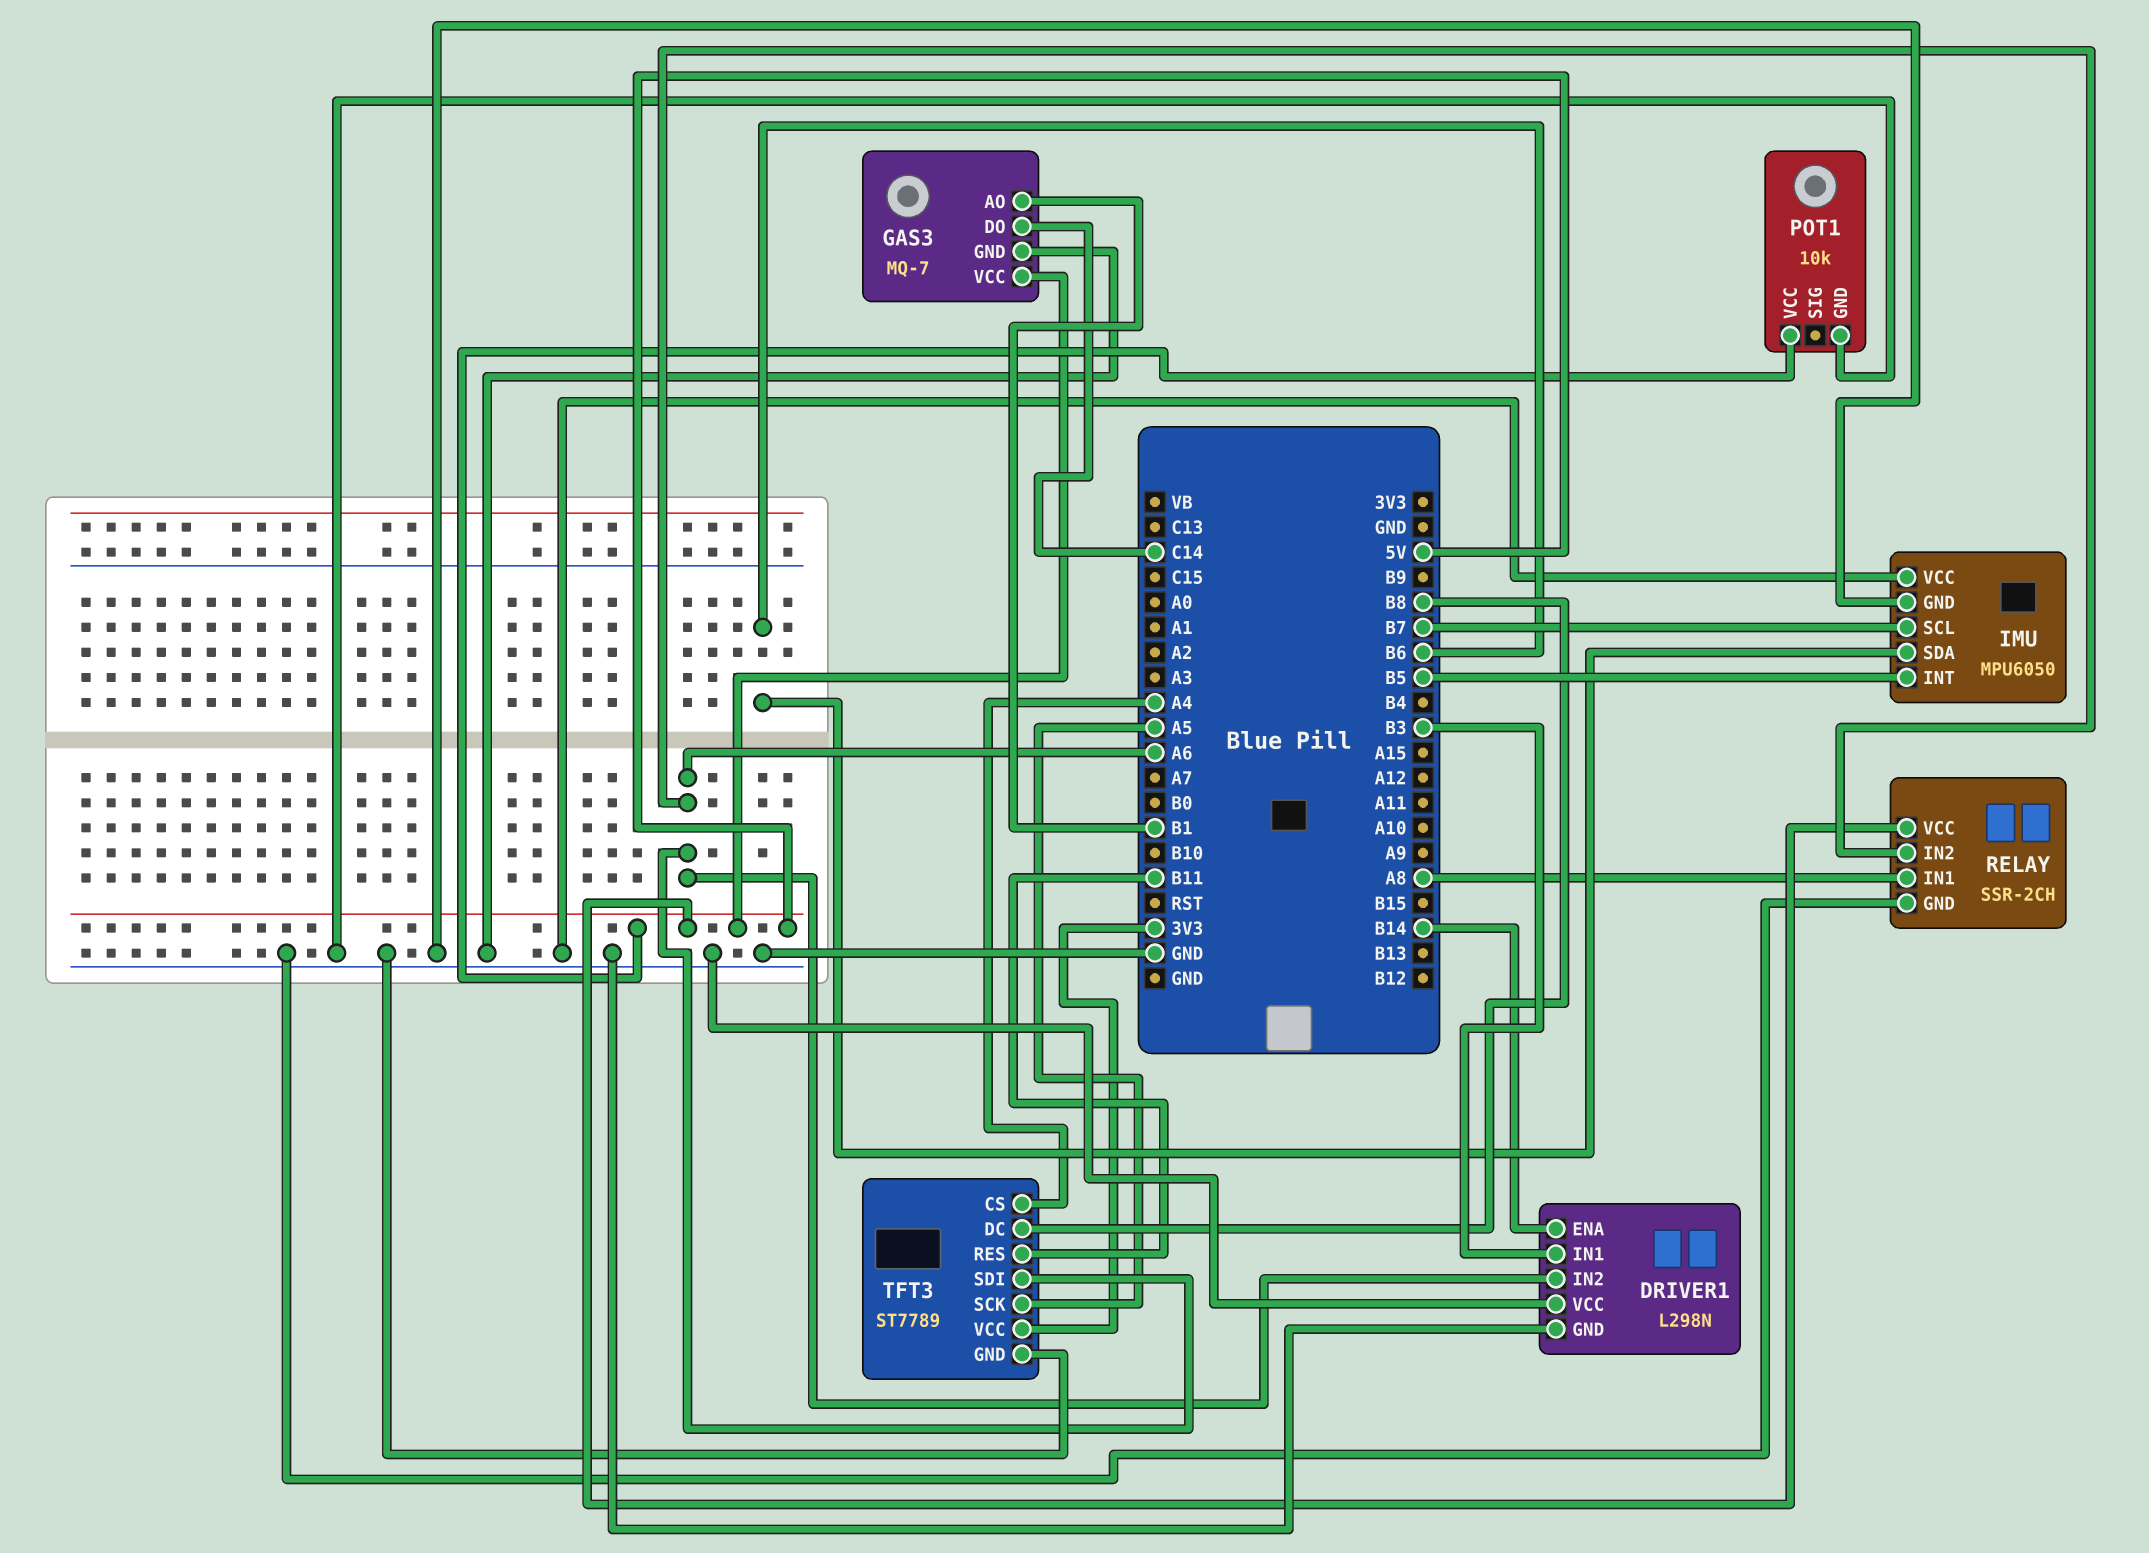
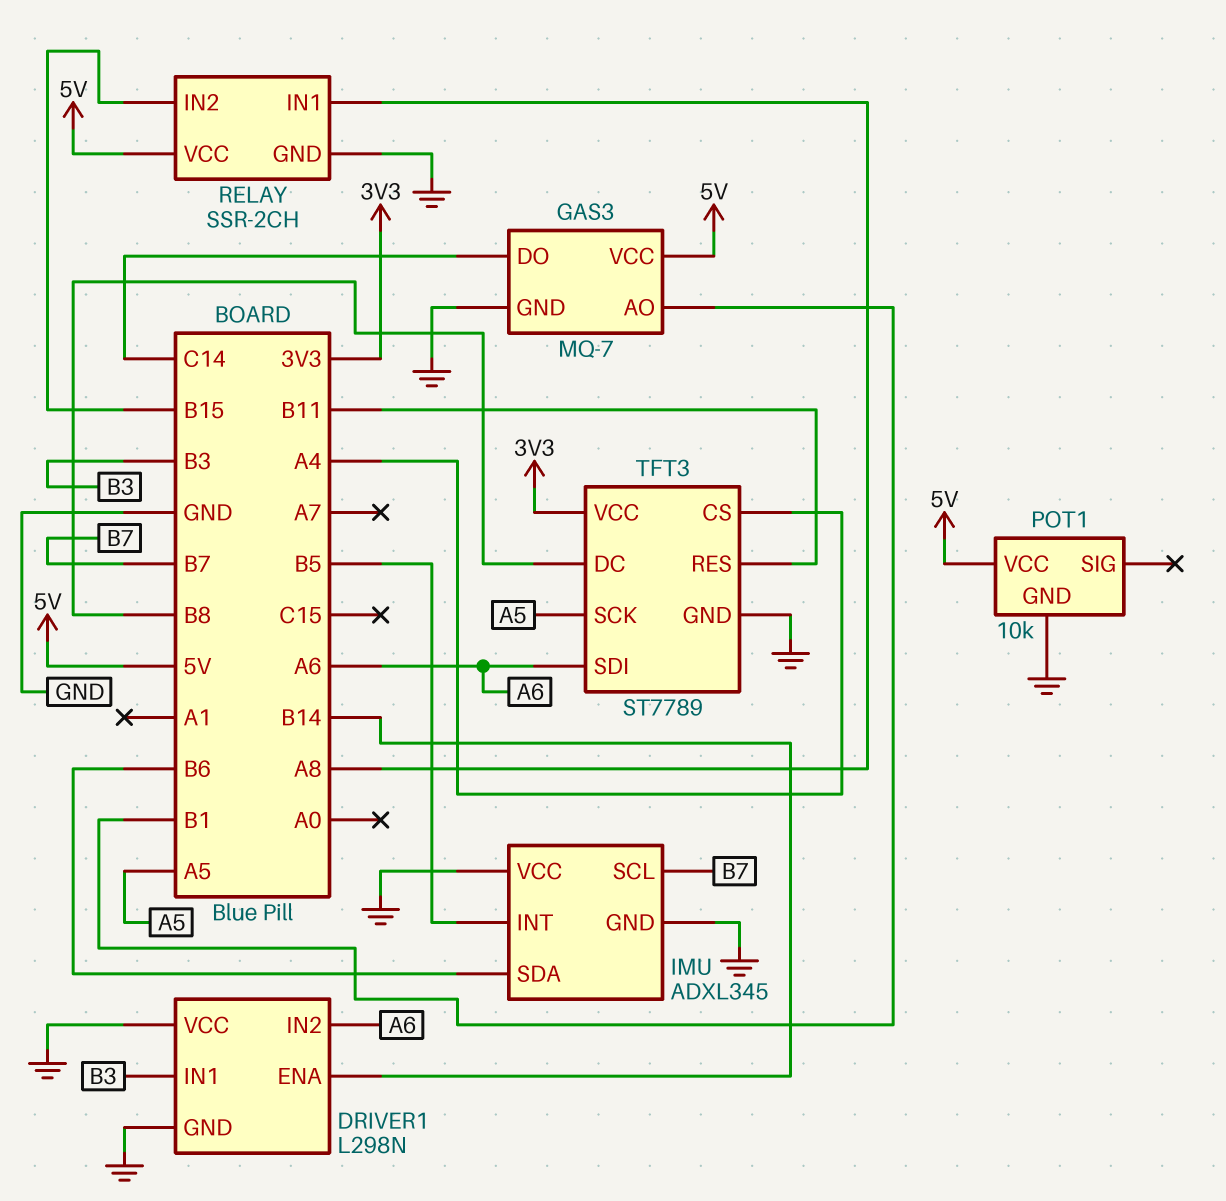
IMU: MPU6050 -> ADXL345
RELAY pin IN2: A6 -> B15

